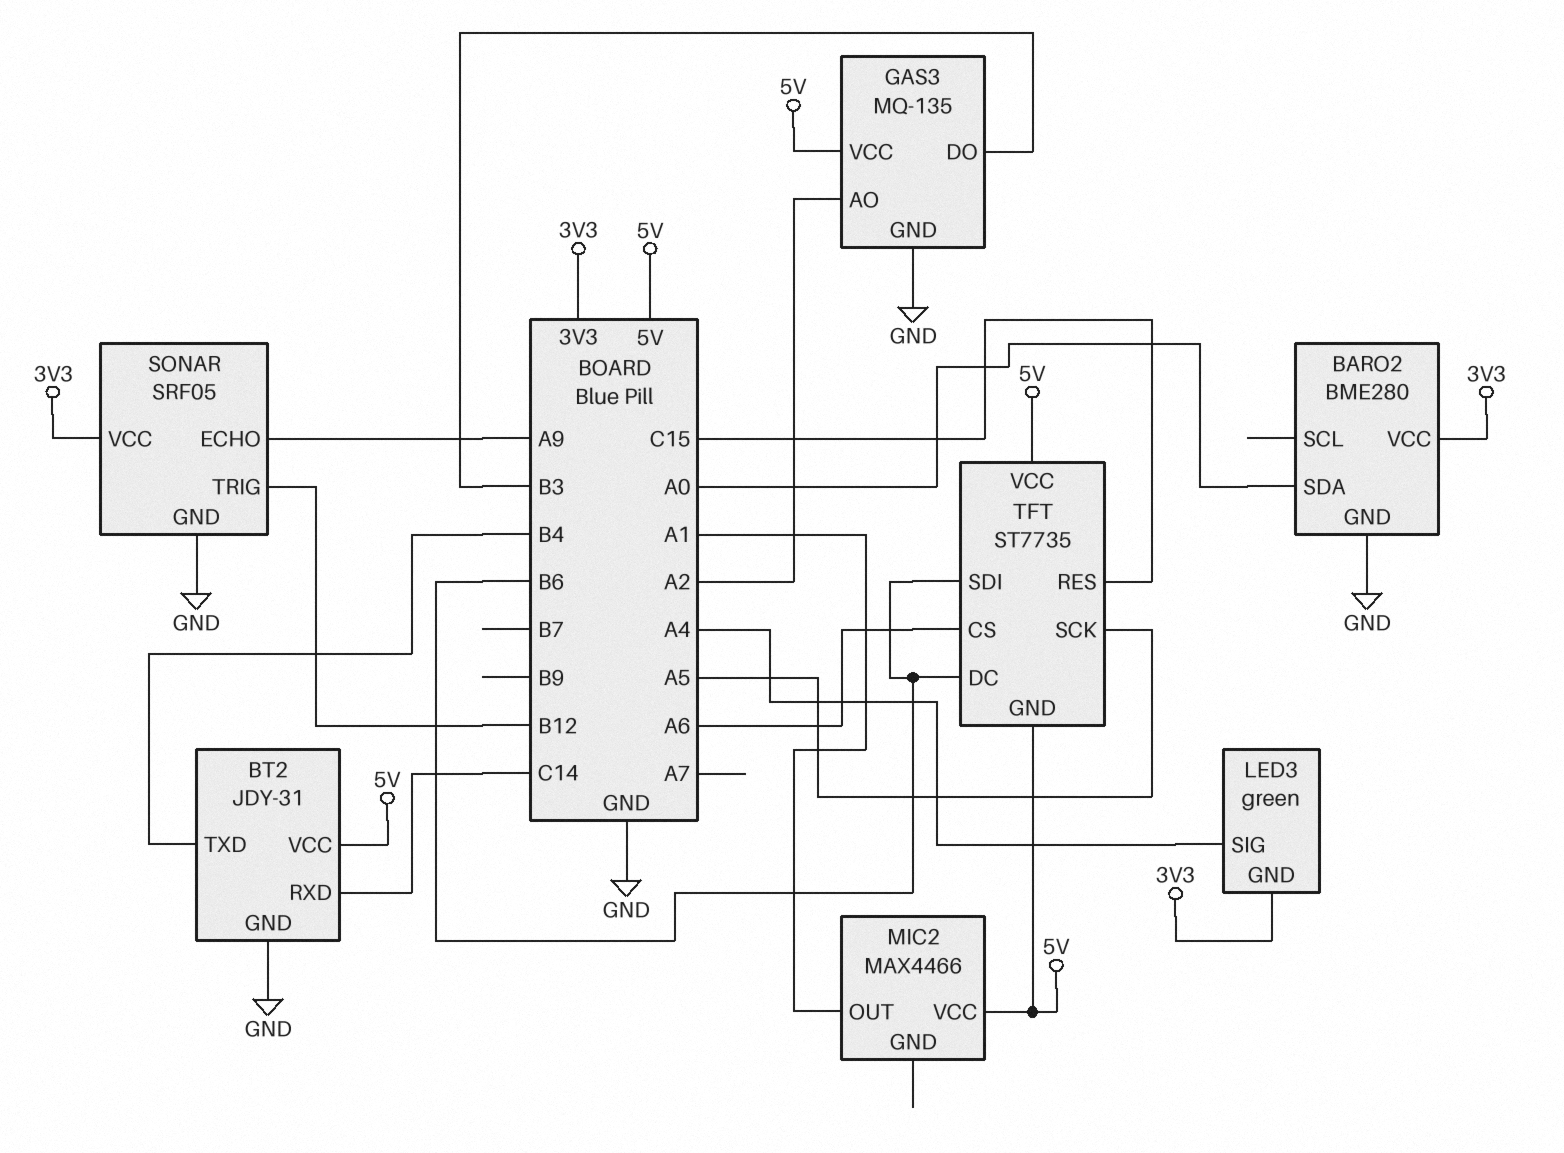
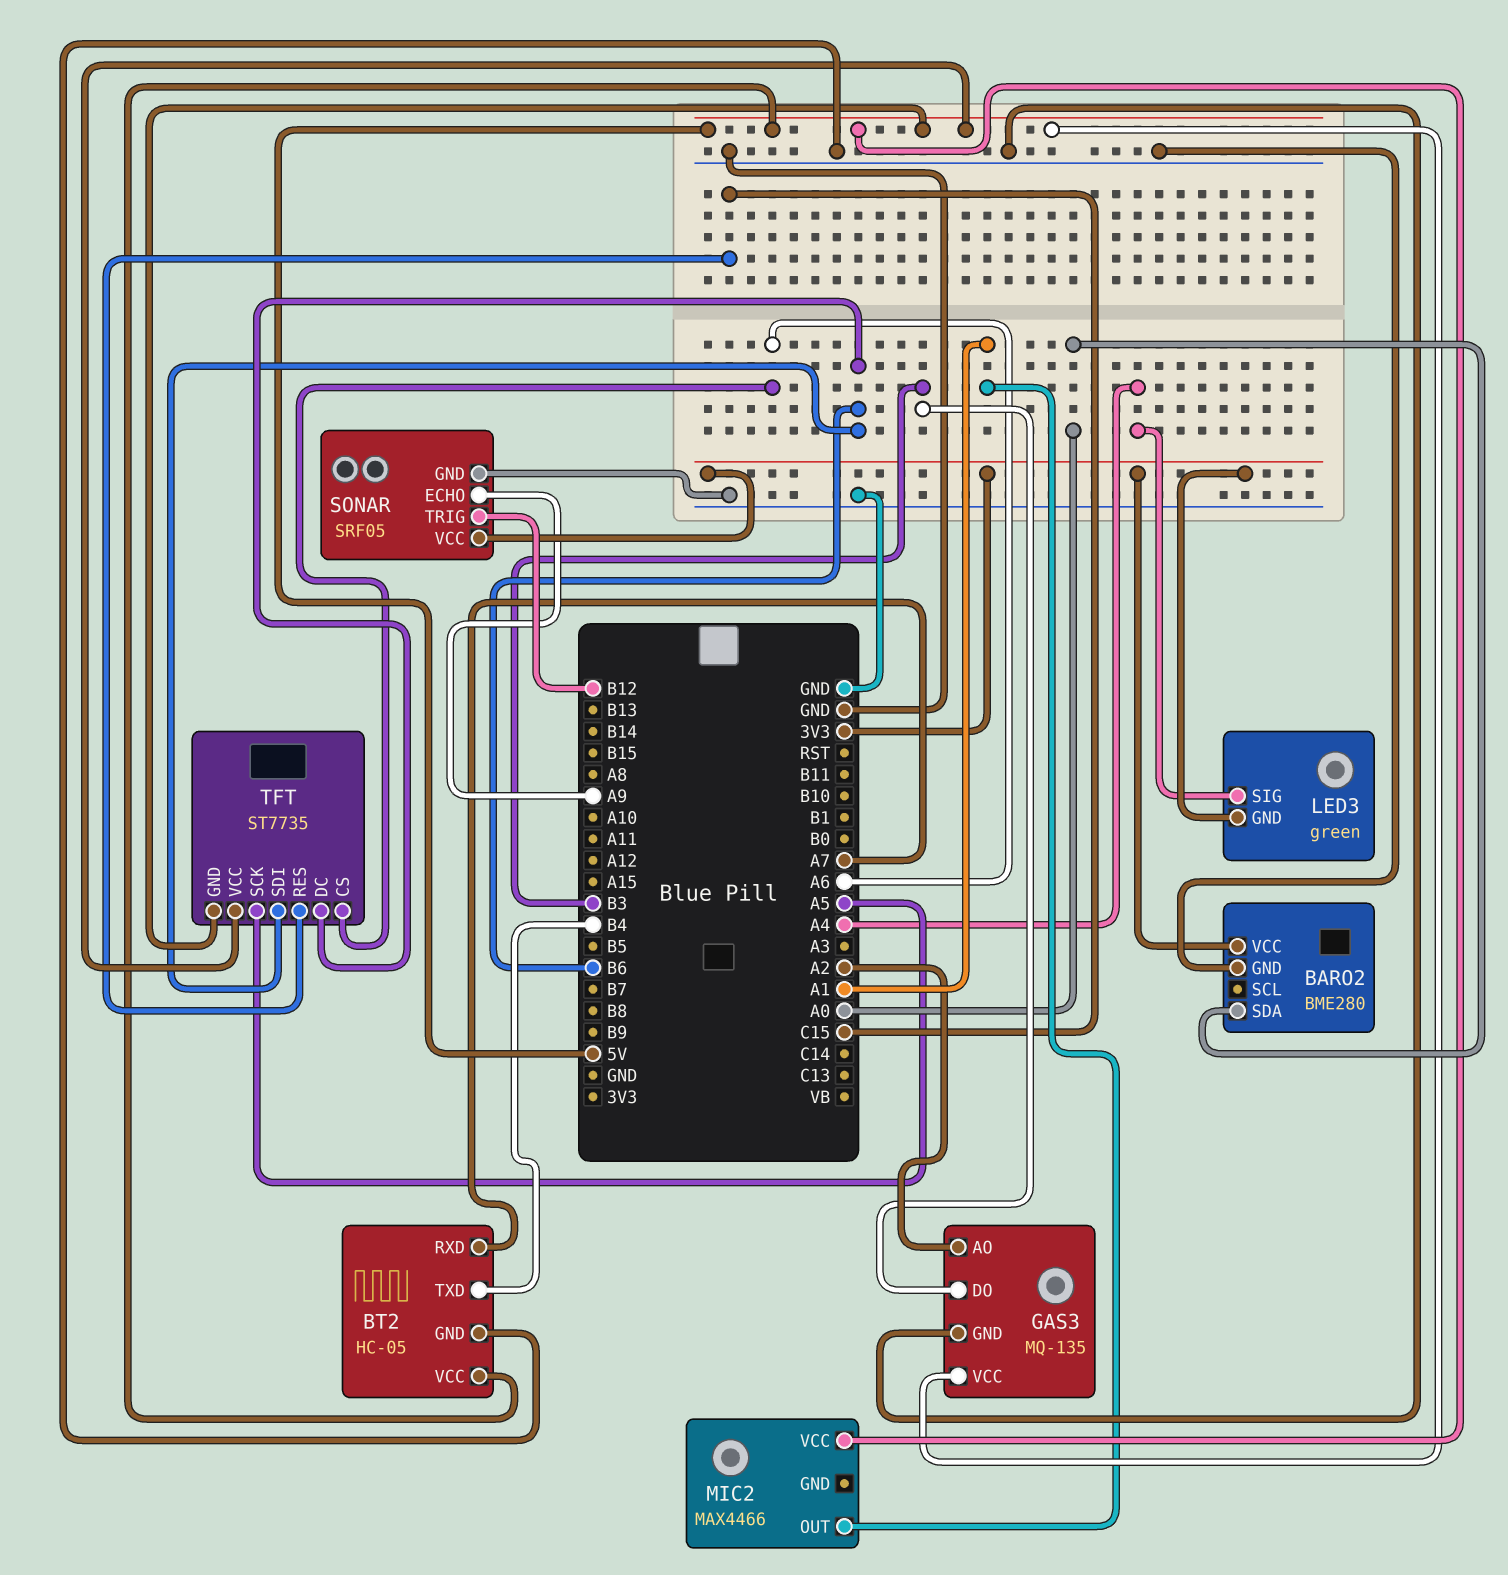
BT2: JDY-31 -> HC-05
BT2 pin RXD: C14 -> A7

